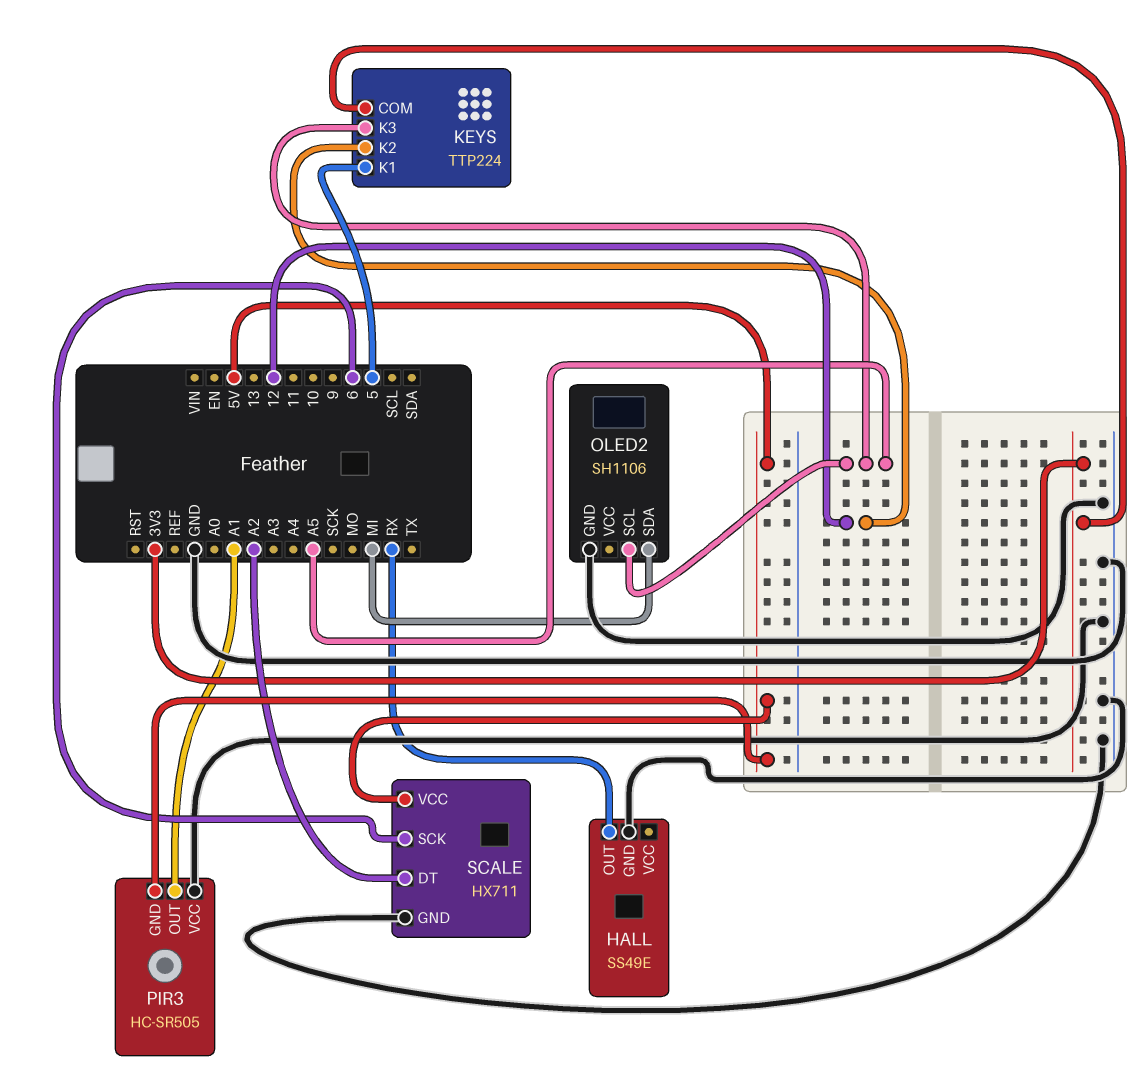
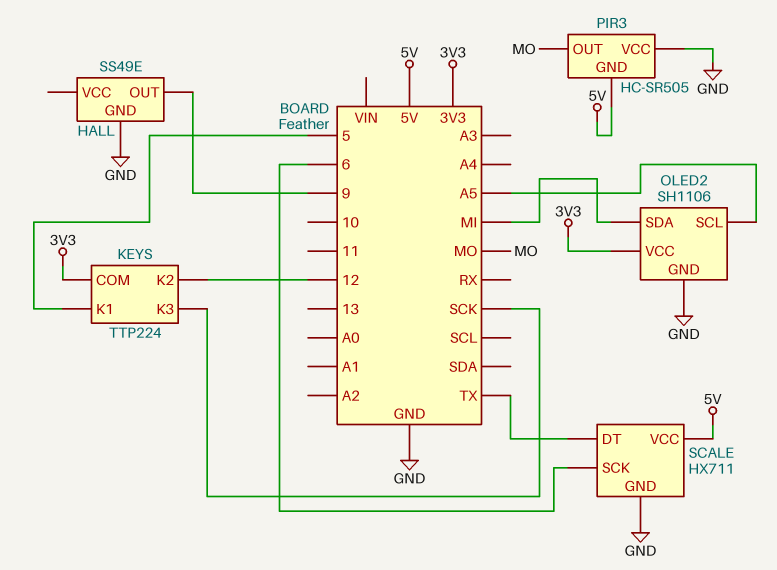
HALL pin OUT: RX -> 9
KEYS pin K3: A5 -> SCK
OLED2 pin VCC: none -> 3V3
PIR3 pin OUT: A1 -> MO
SCALE pin DT: A2 -> TX

